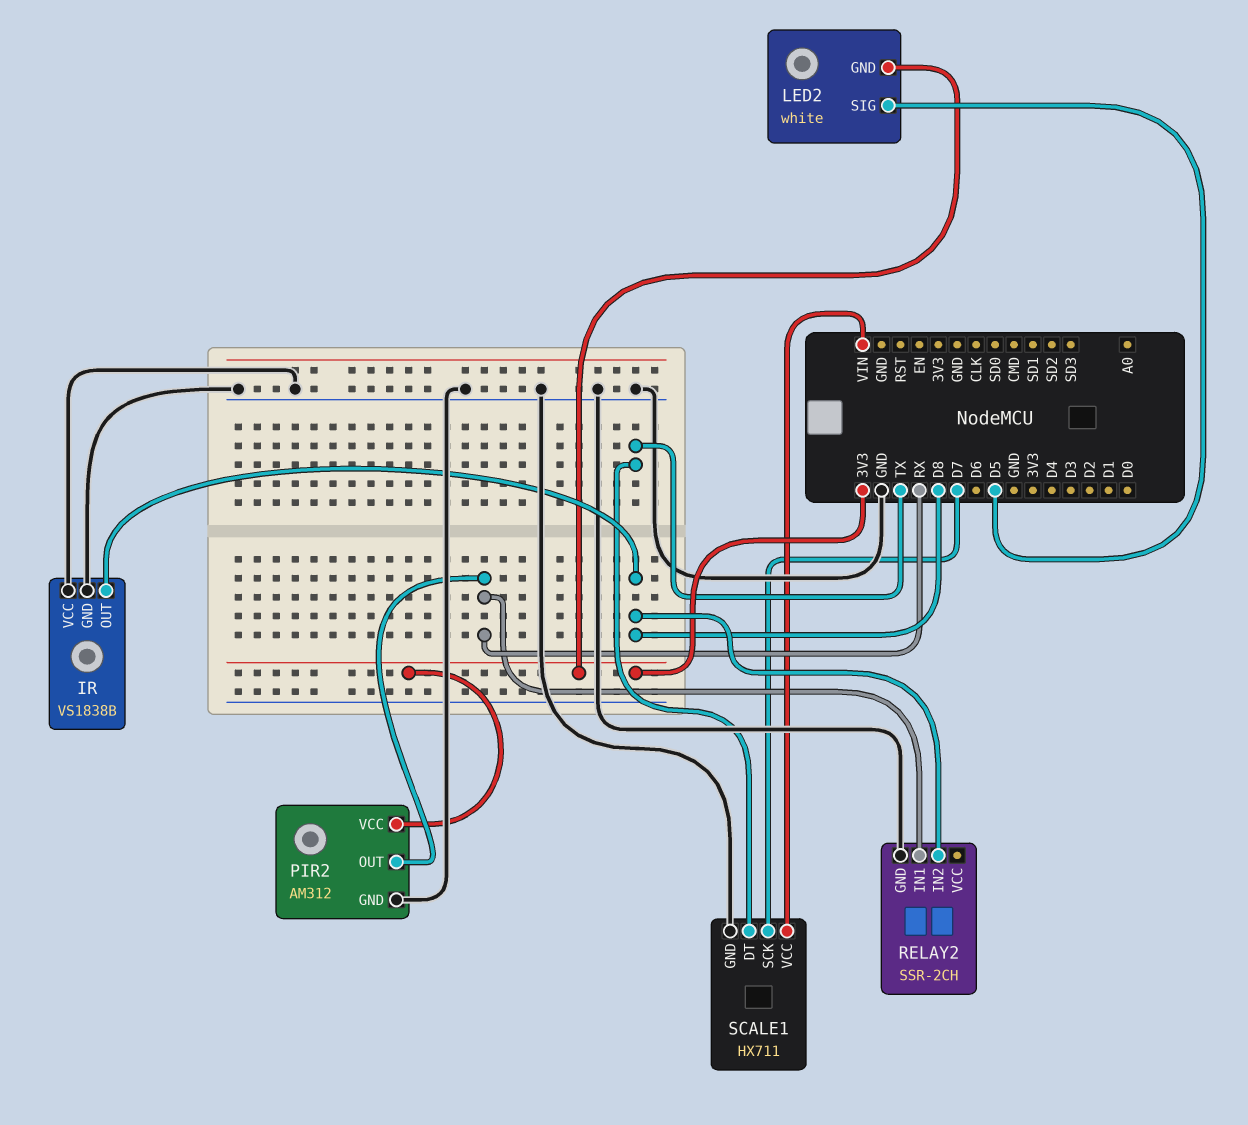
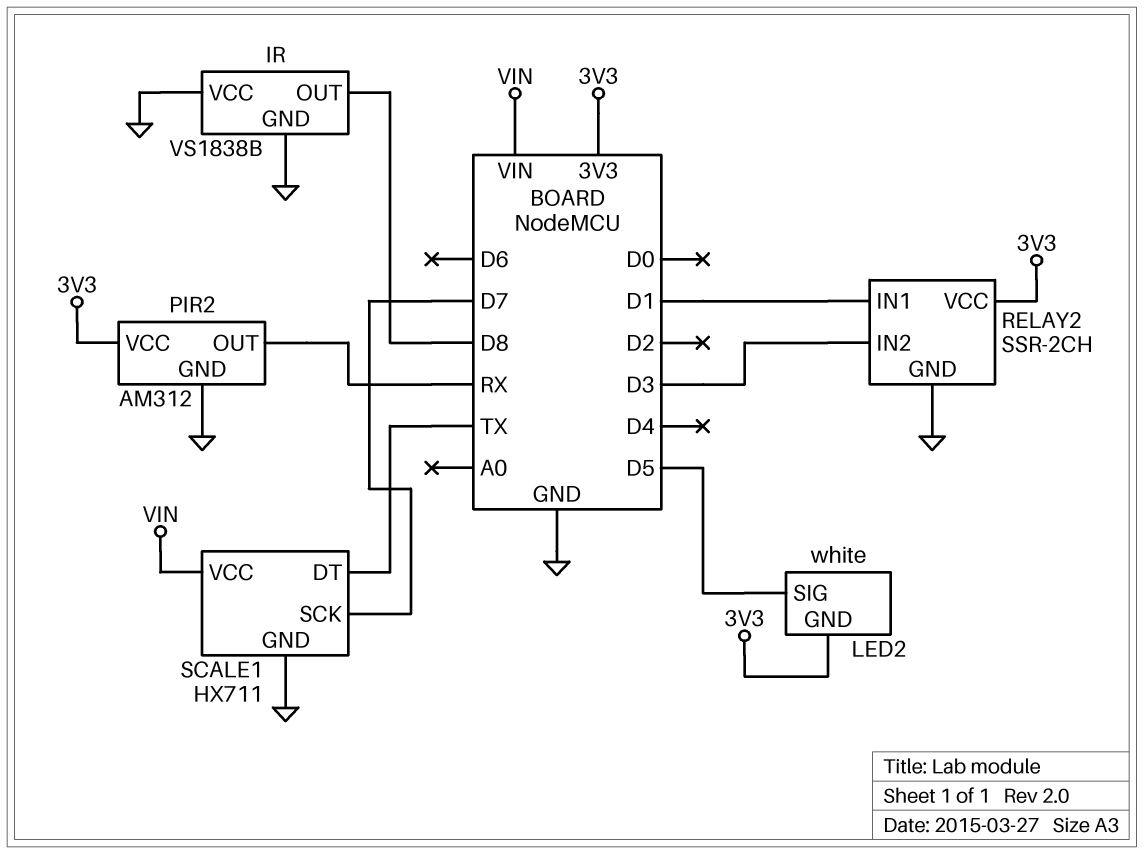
RELAY2 pin IN1: RX -> D1
RELAY2 pin IN2: D8 -> D3
RELAY2 pin VCC: none -> 3V3

